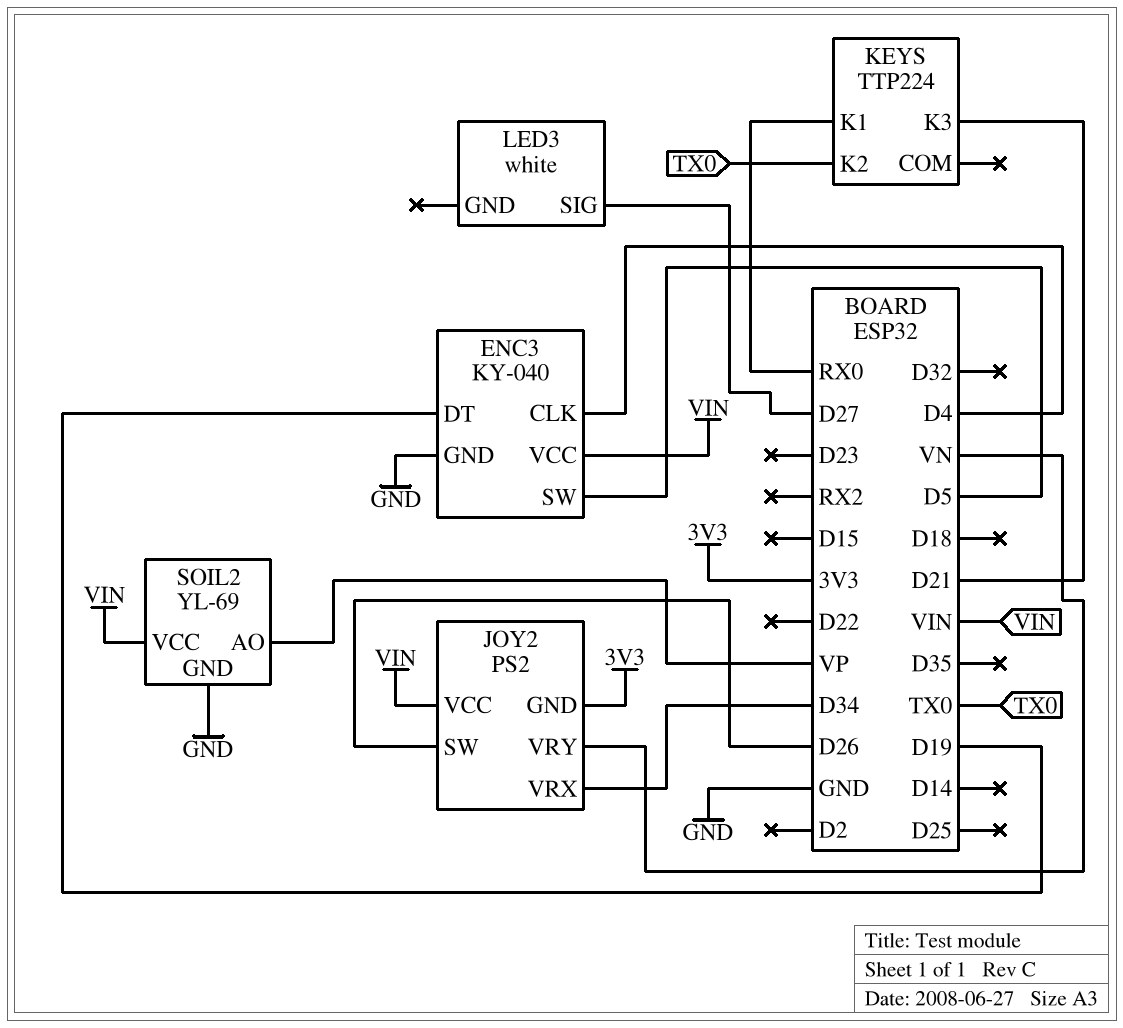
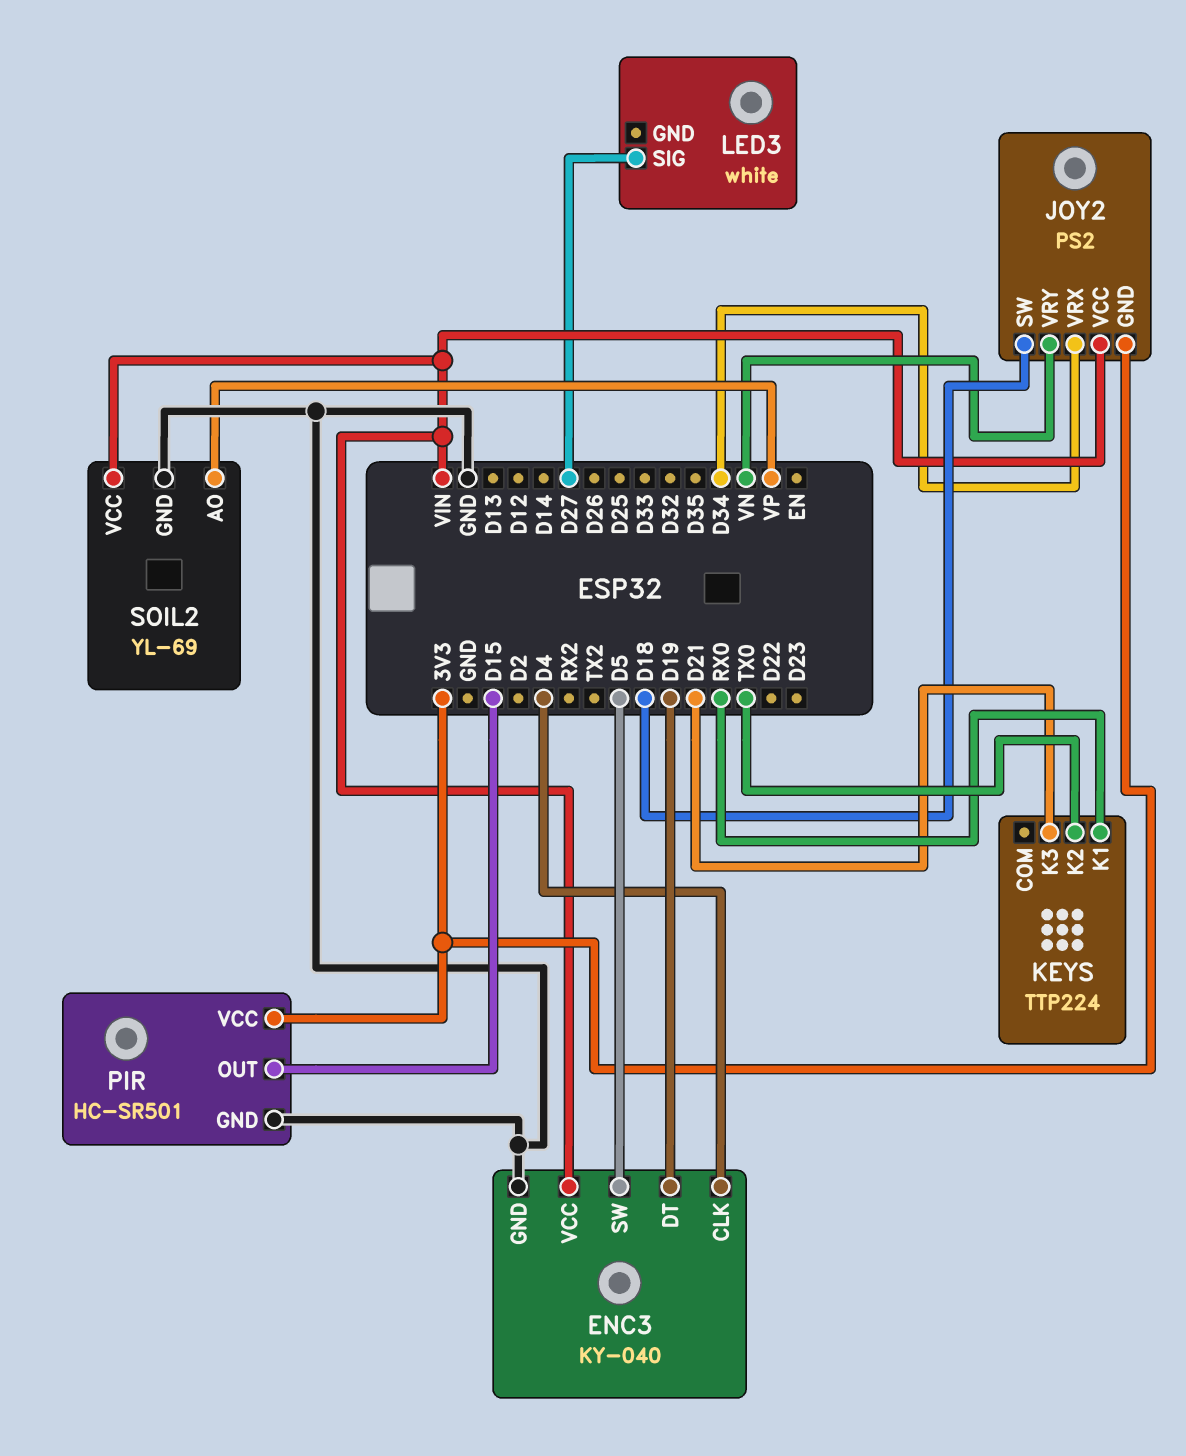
JOY2 pin SW: D26 -> D18
PIR: none -> HC-SR501
PIR pin GND: none -> GND
PIR pin OUT: none -> D15
PIR pin VCC: none -> 3V3

